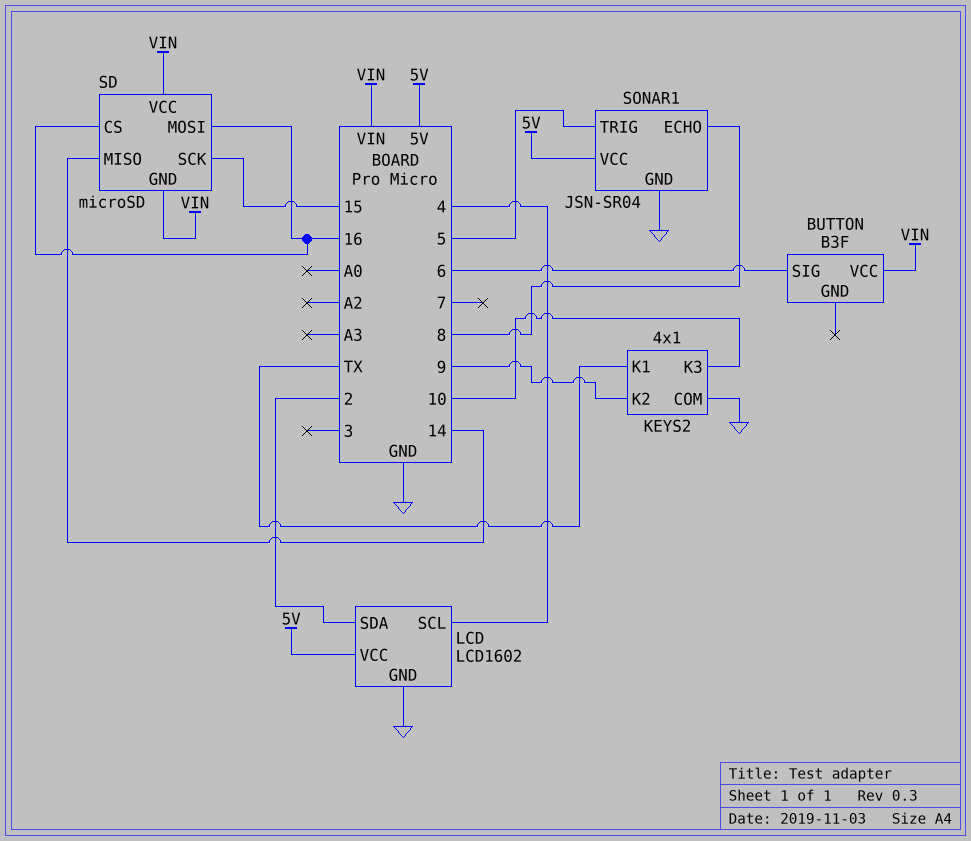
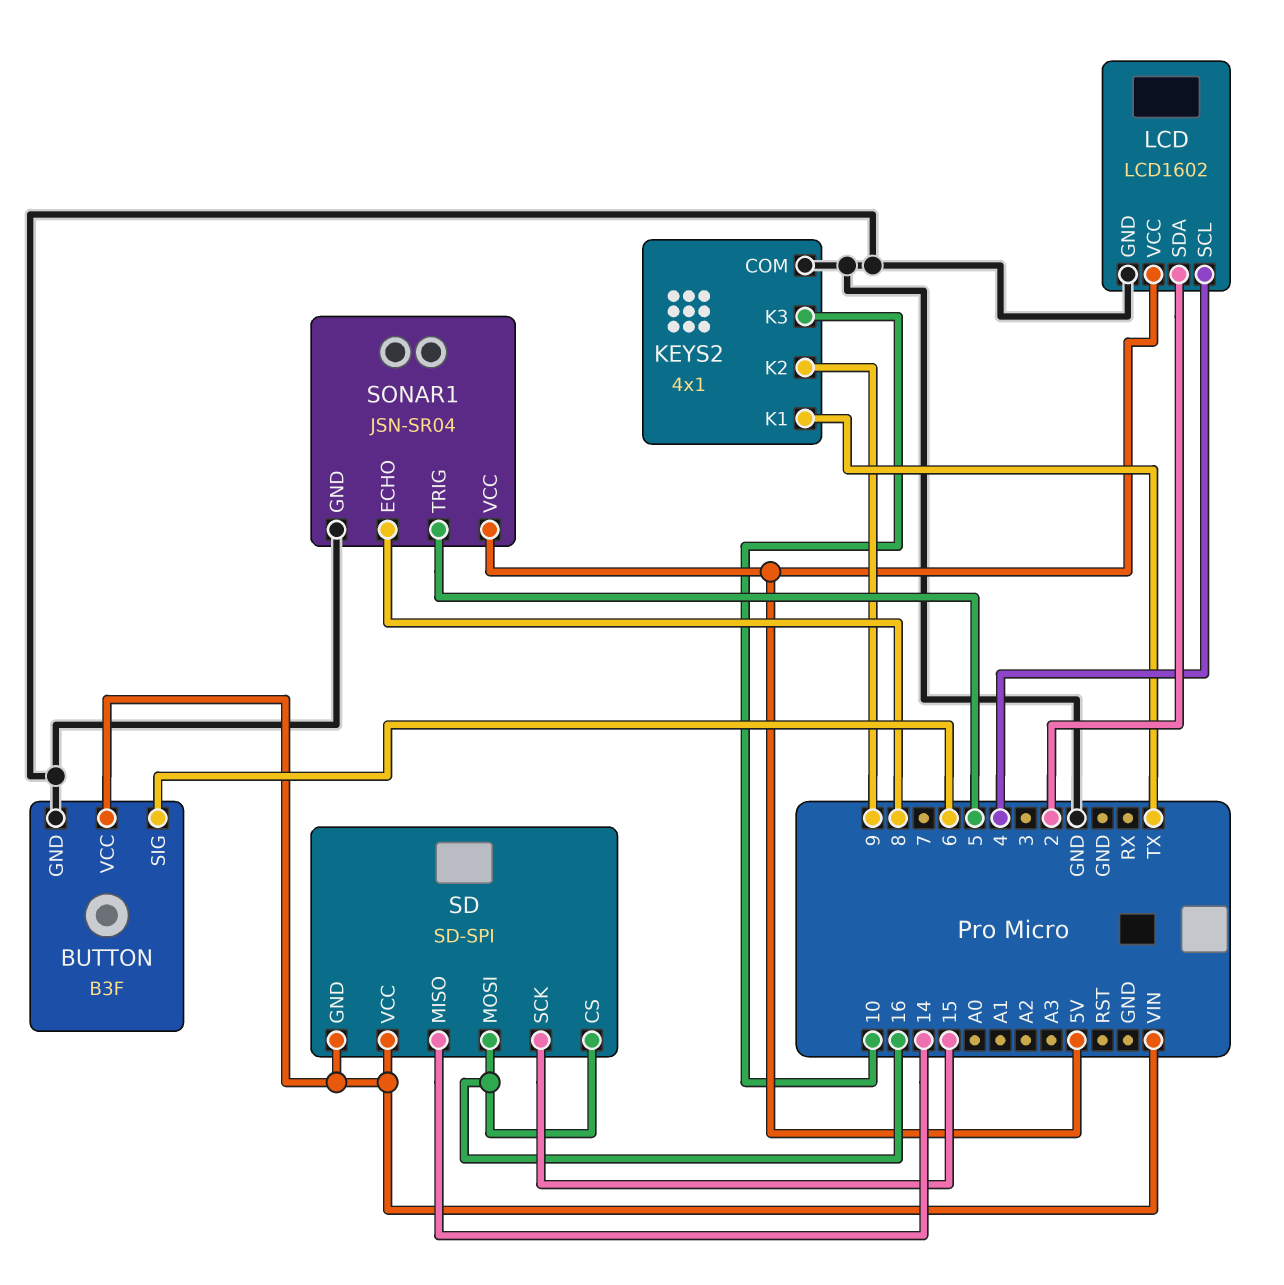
BUTTON pin GND: none -> GND
SD: microSD -> SD-SPI

